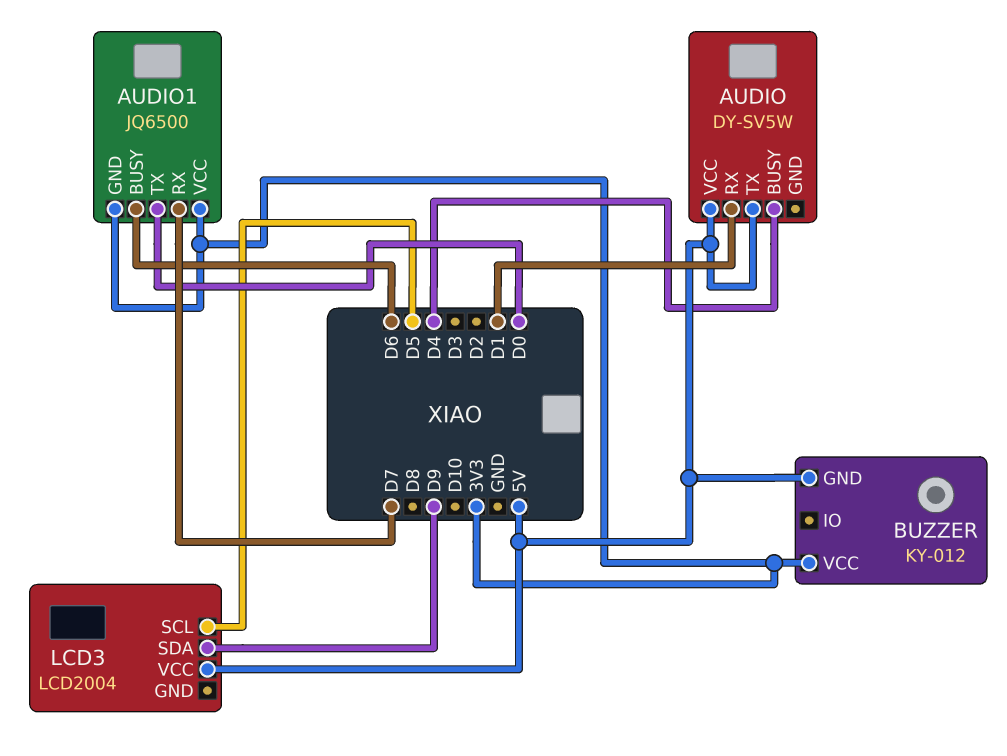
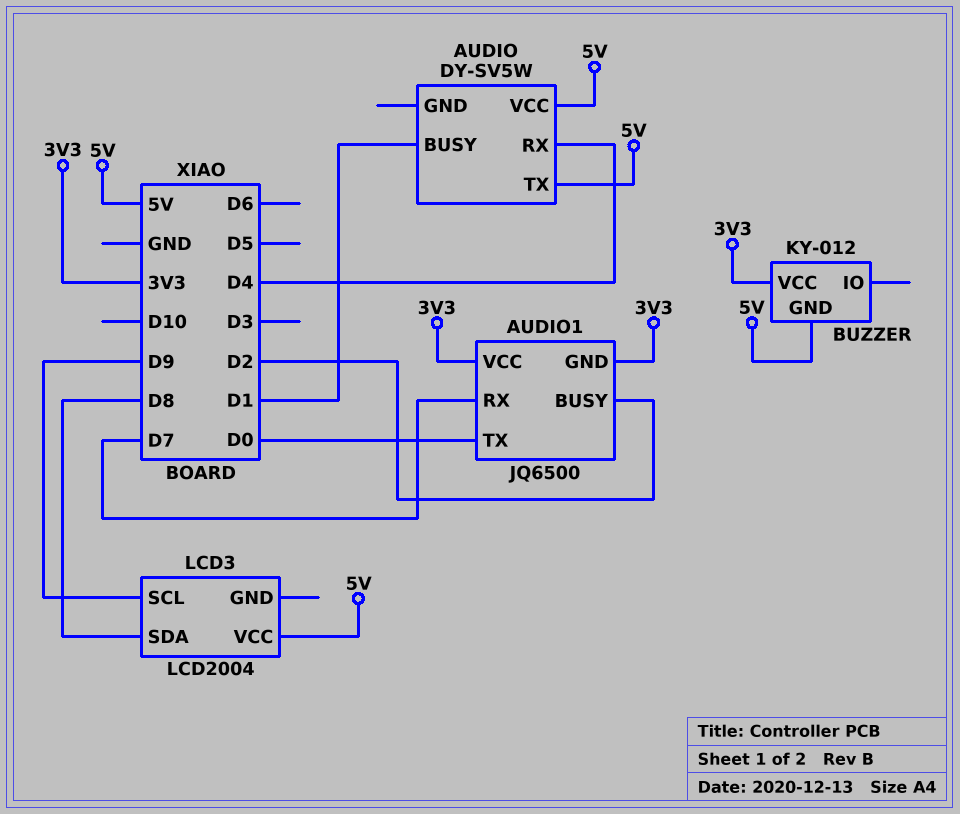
AUDIO pin BUSY: D4 -> D1
AUDIO pin RX: D1 -> D4
AUDIO1 pin BUSY: D6 -> D2
LCD3 pin SCL: D5 -> D9
LCD3 pin SDA: D9 -> D8

